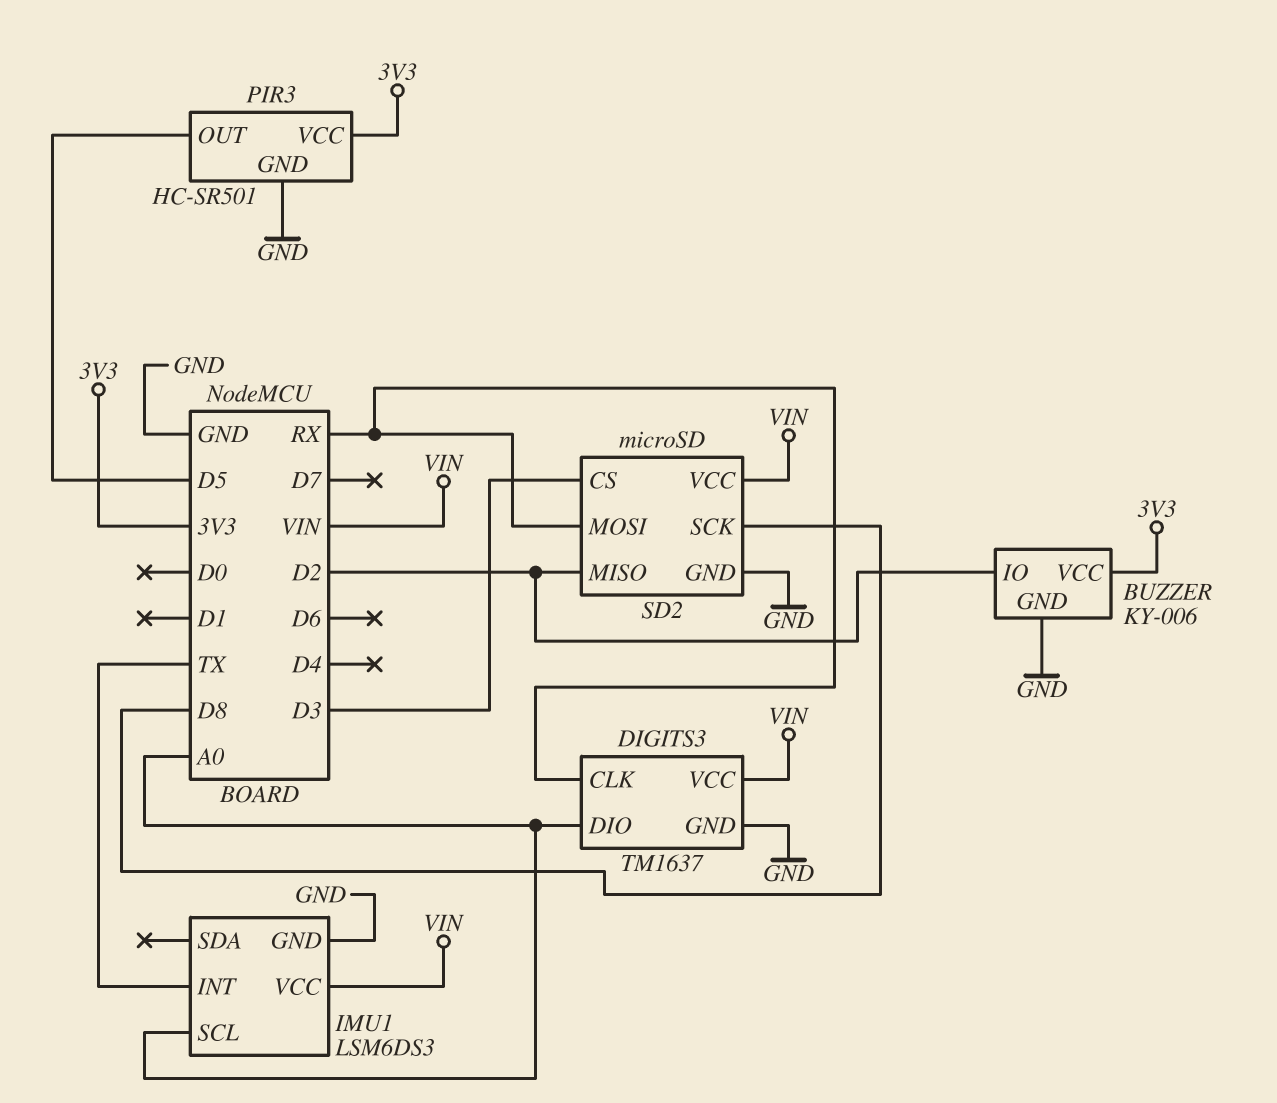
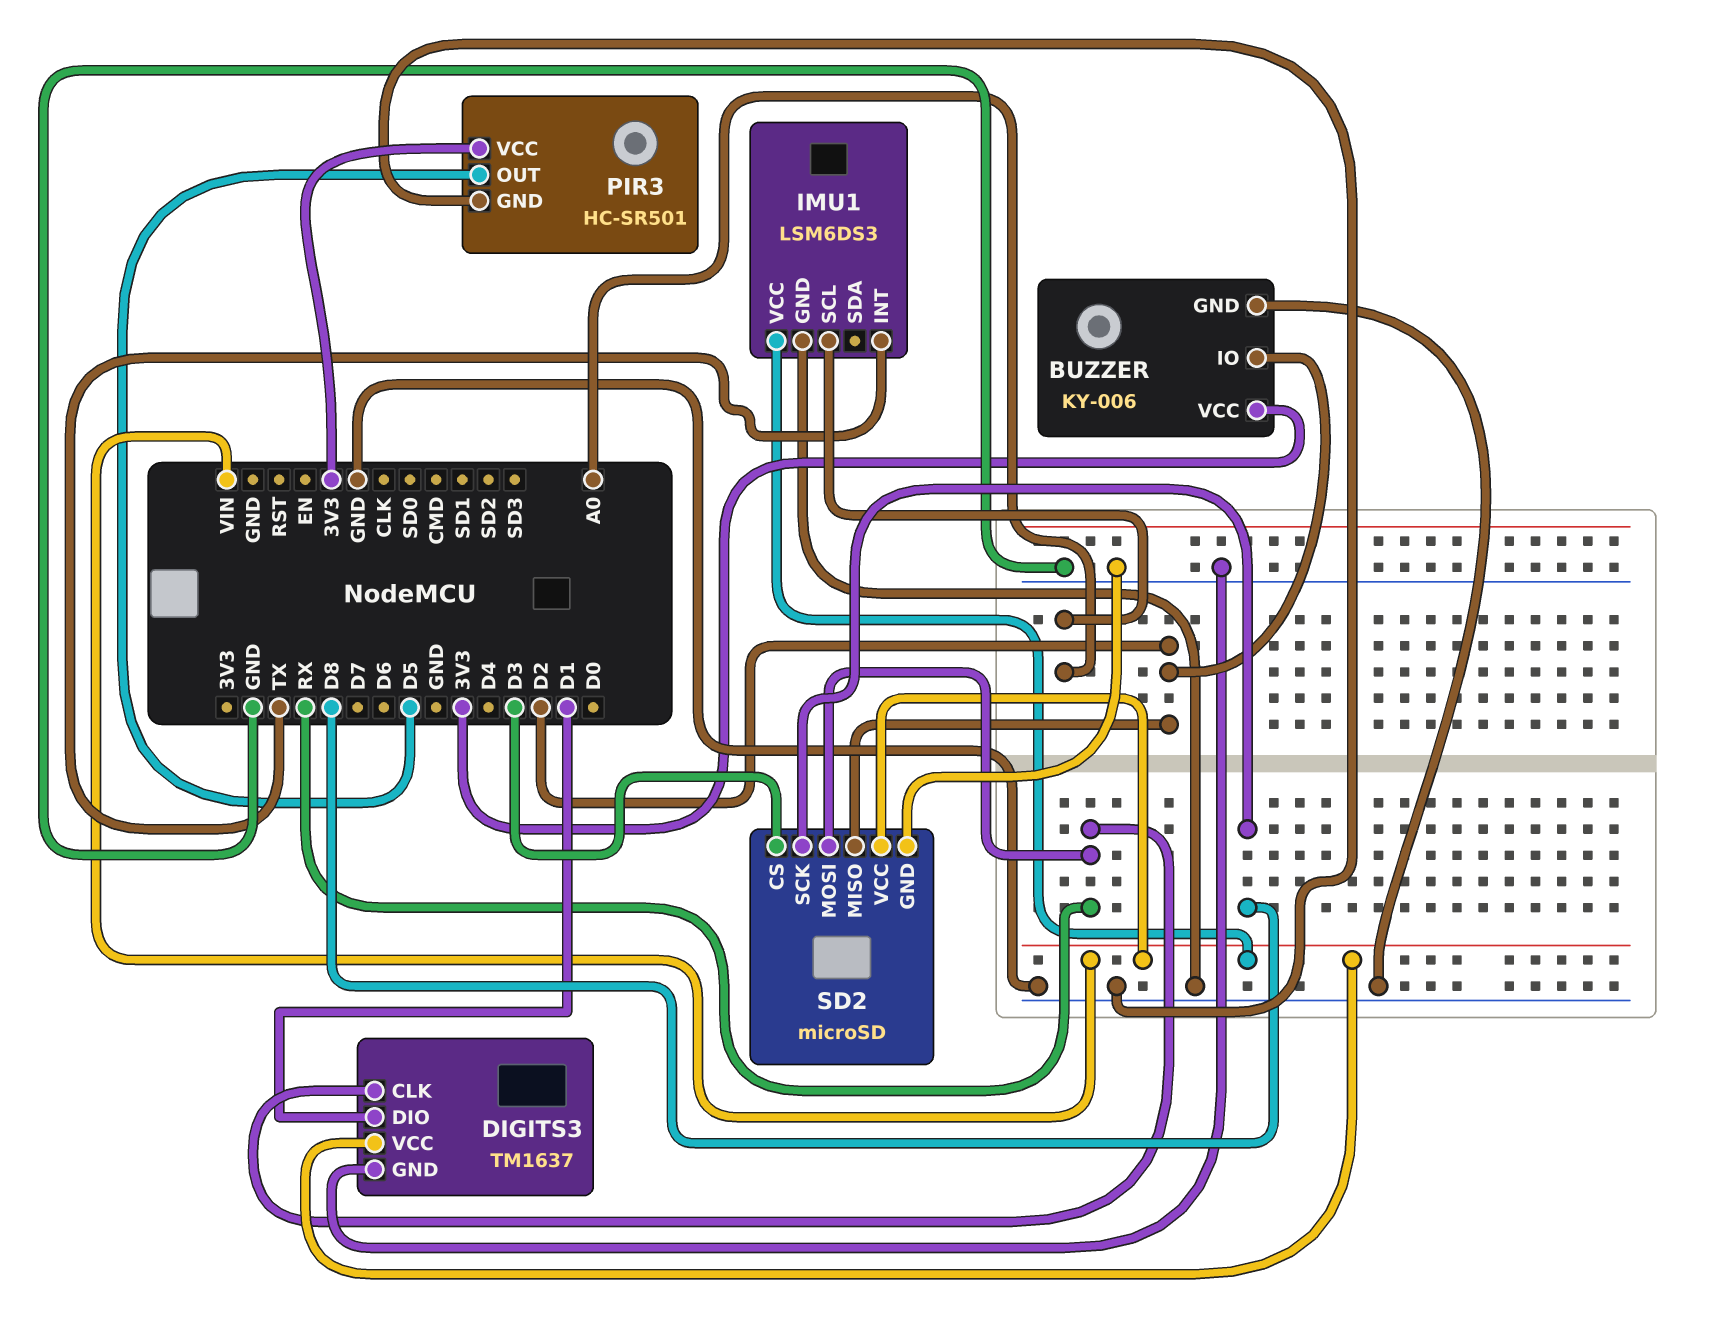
DIGITS3 pin DIO: A0 -> D1

